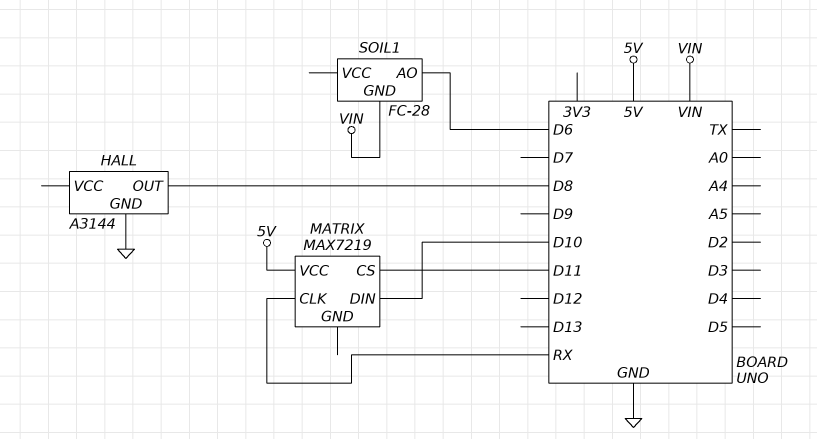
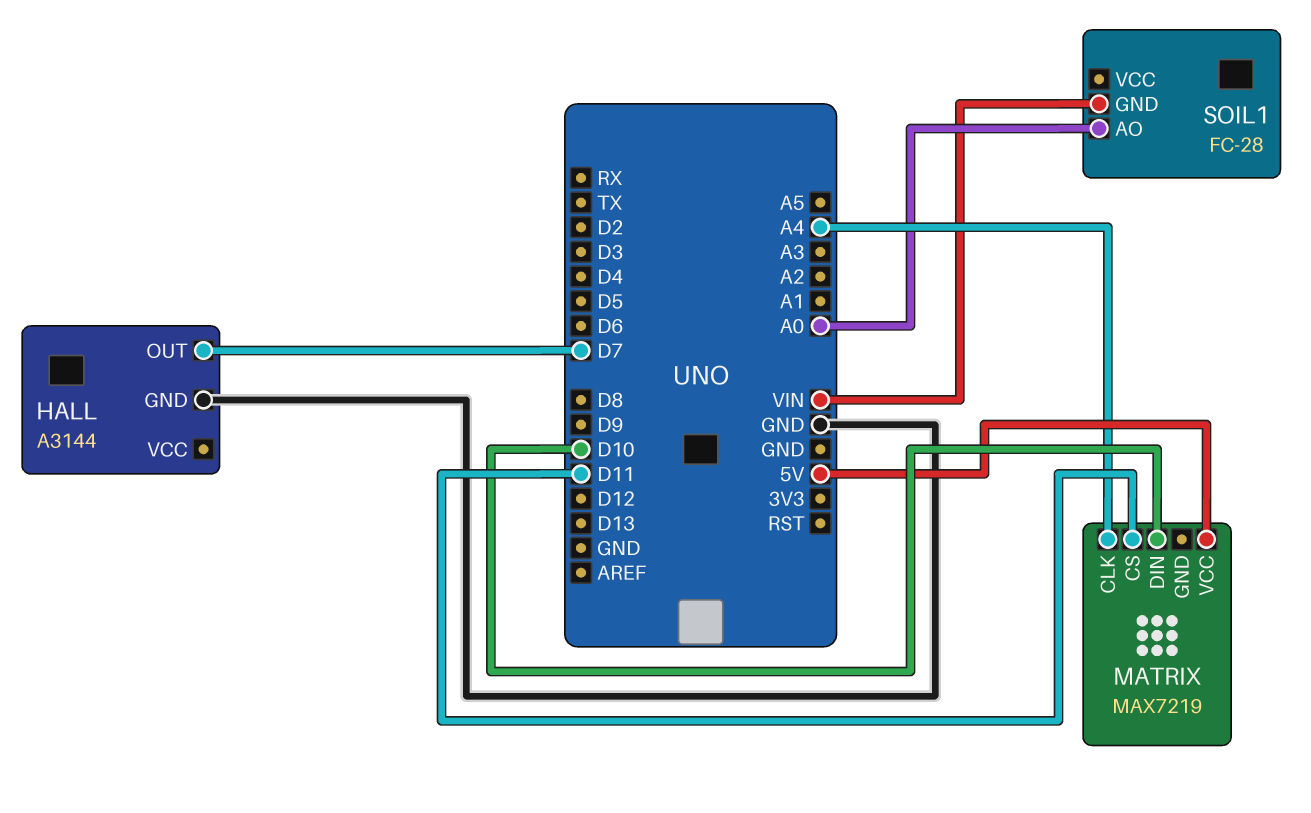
HALL pin OUT: D8 -> D7
MATRIX pin CLK: RX -> A4
SOIL1 pin AO: D6 -> A0

